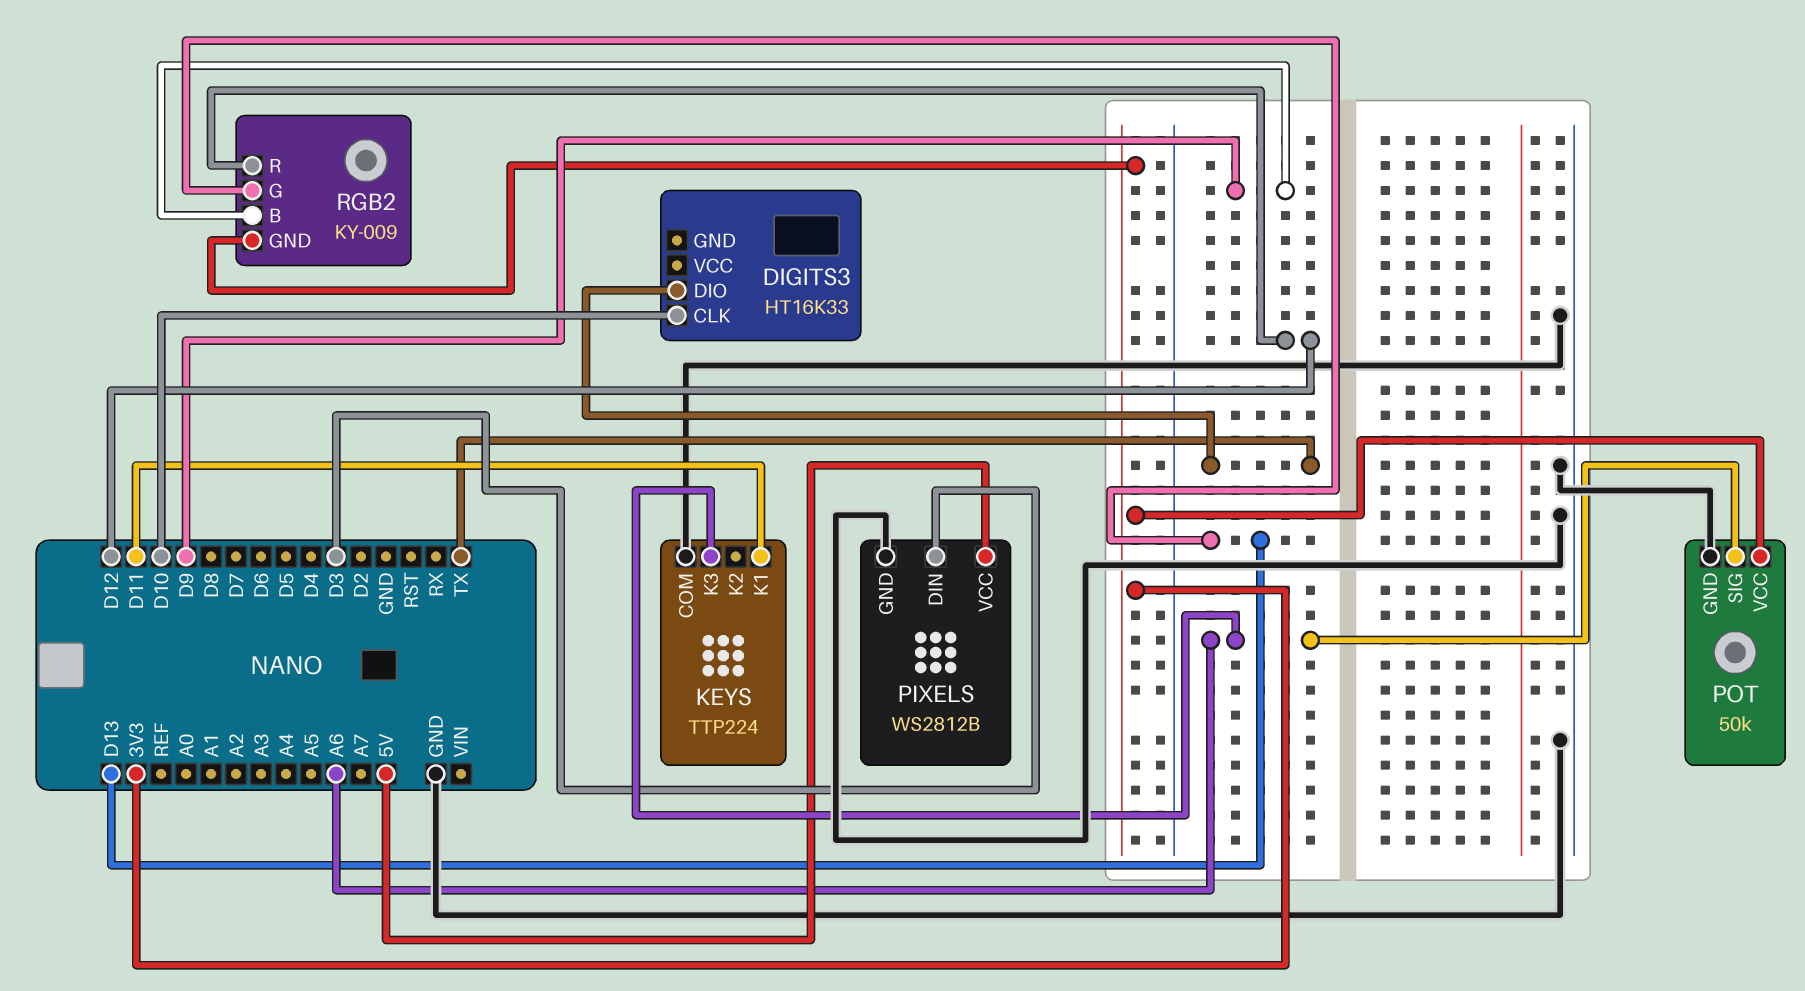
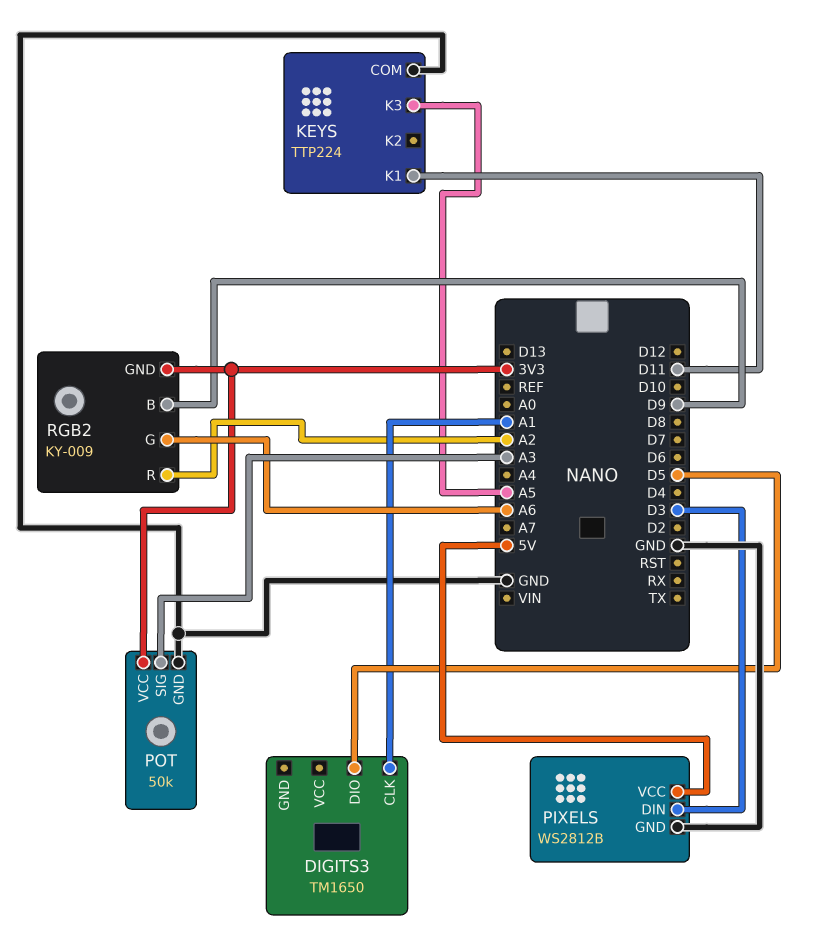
DIGITS3: HT16K33 -> TM1650
DIGITS3 pin CLK: D10 -> A1
DIGITS3 pin DIO: TX -> D5
KEYS pin K3: A6 -> A5
POT pin SIG: A6 -> A3
RGB2 pin G: D13 -> A6
RGB2 pin R: D12 -> A2

